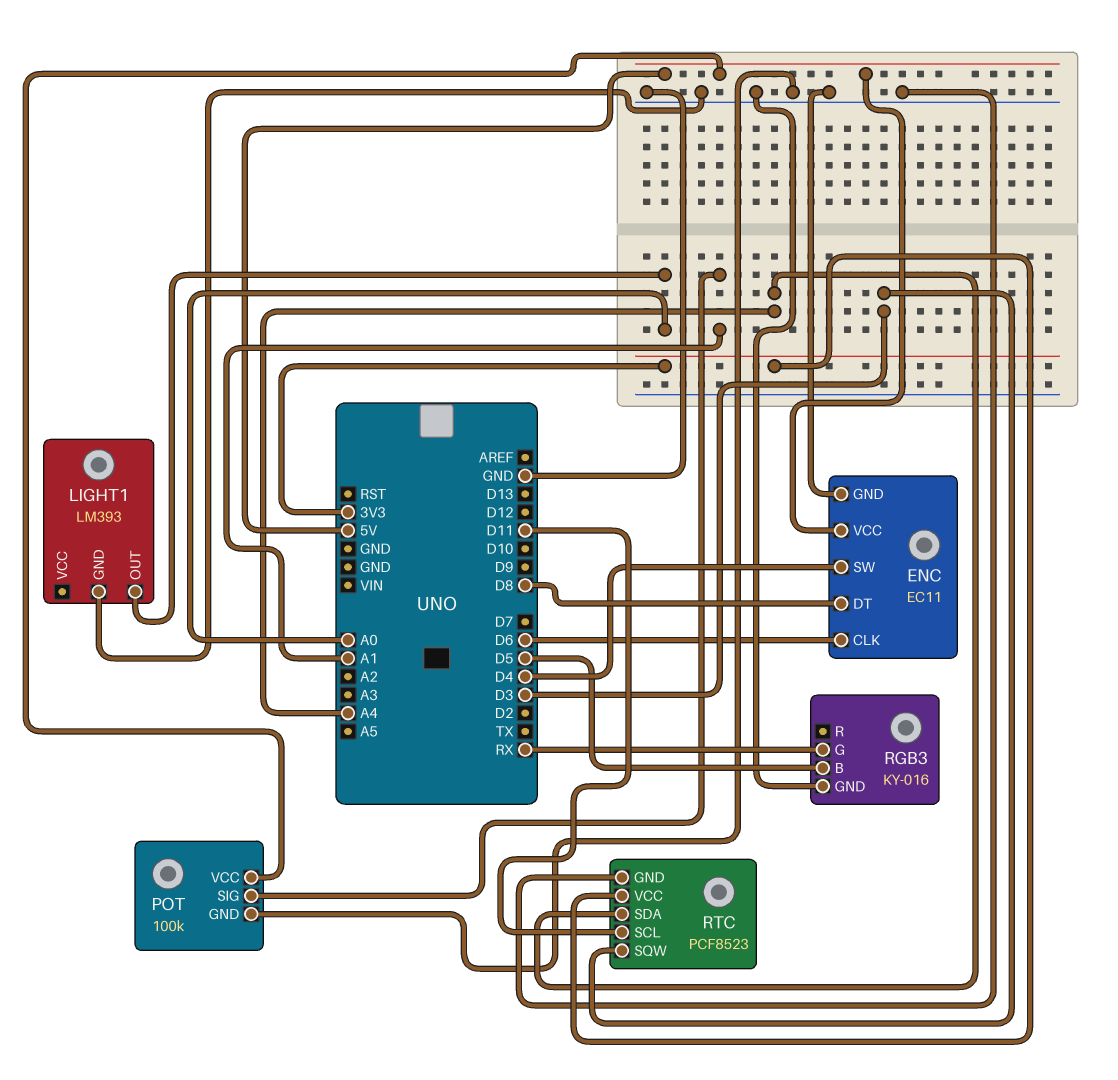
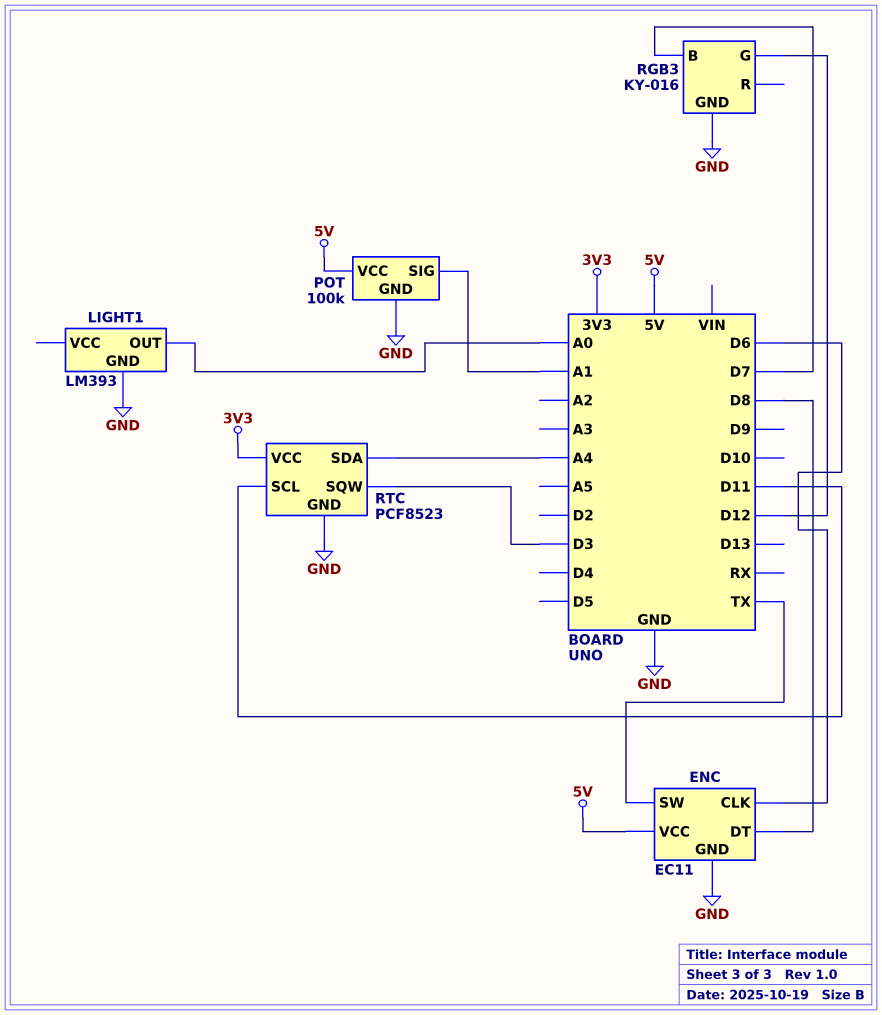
ENC pin SW: D4 -> TX
RGB3 pin B: D5 -> D7
RGB3 pin G: RX -> D12

